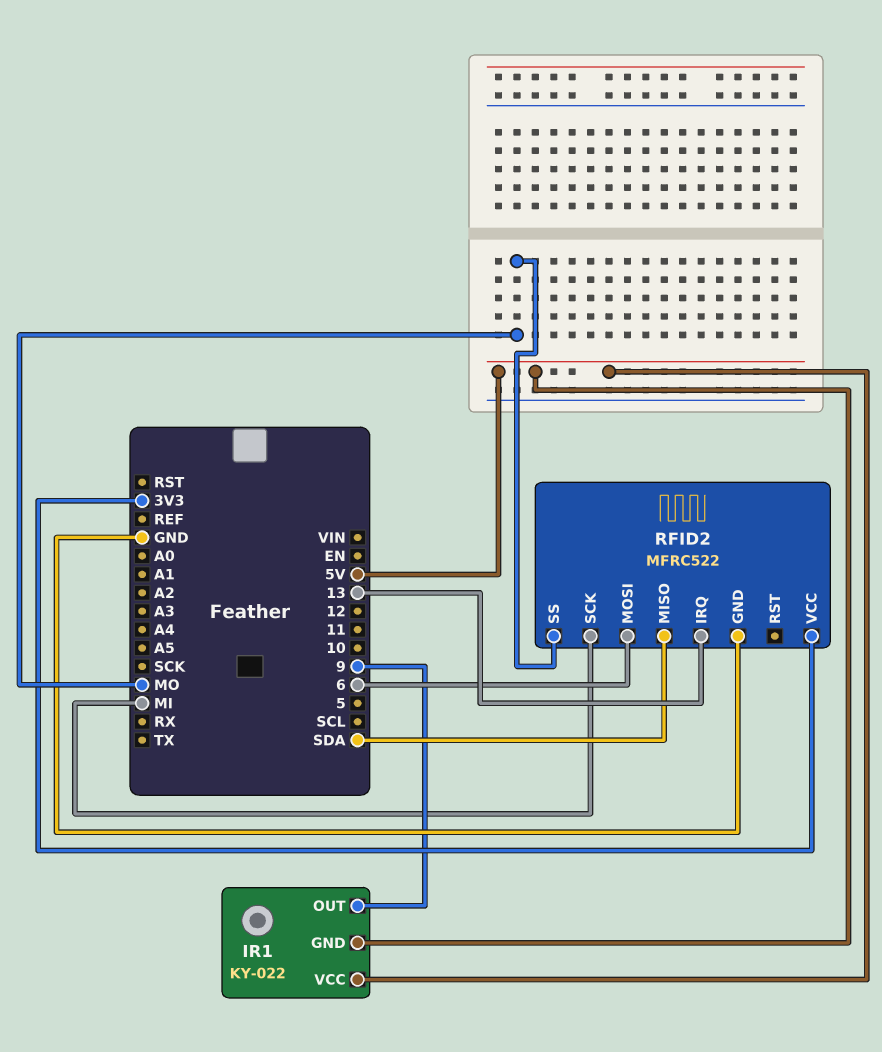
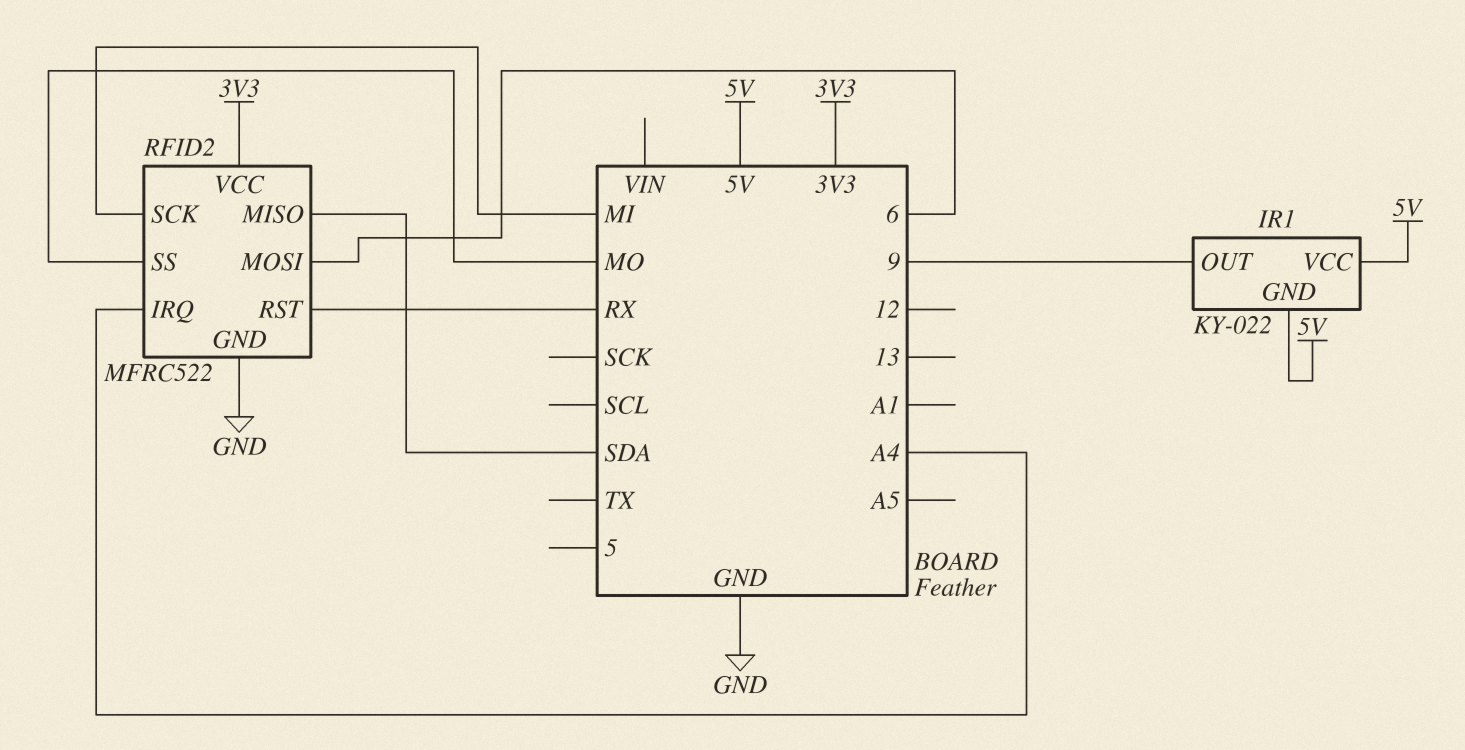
RFID2 pin IRQ: 13 -> A4
RFID2 pin RST: none -> RX

